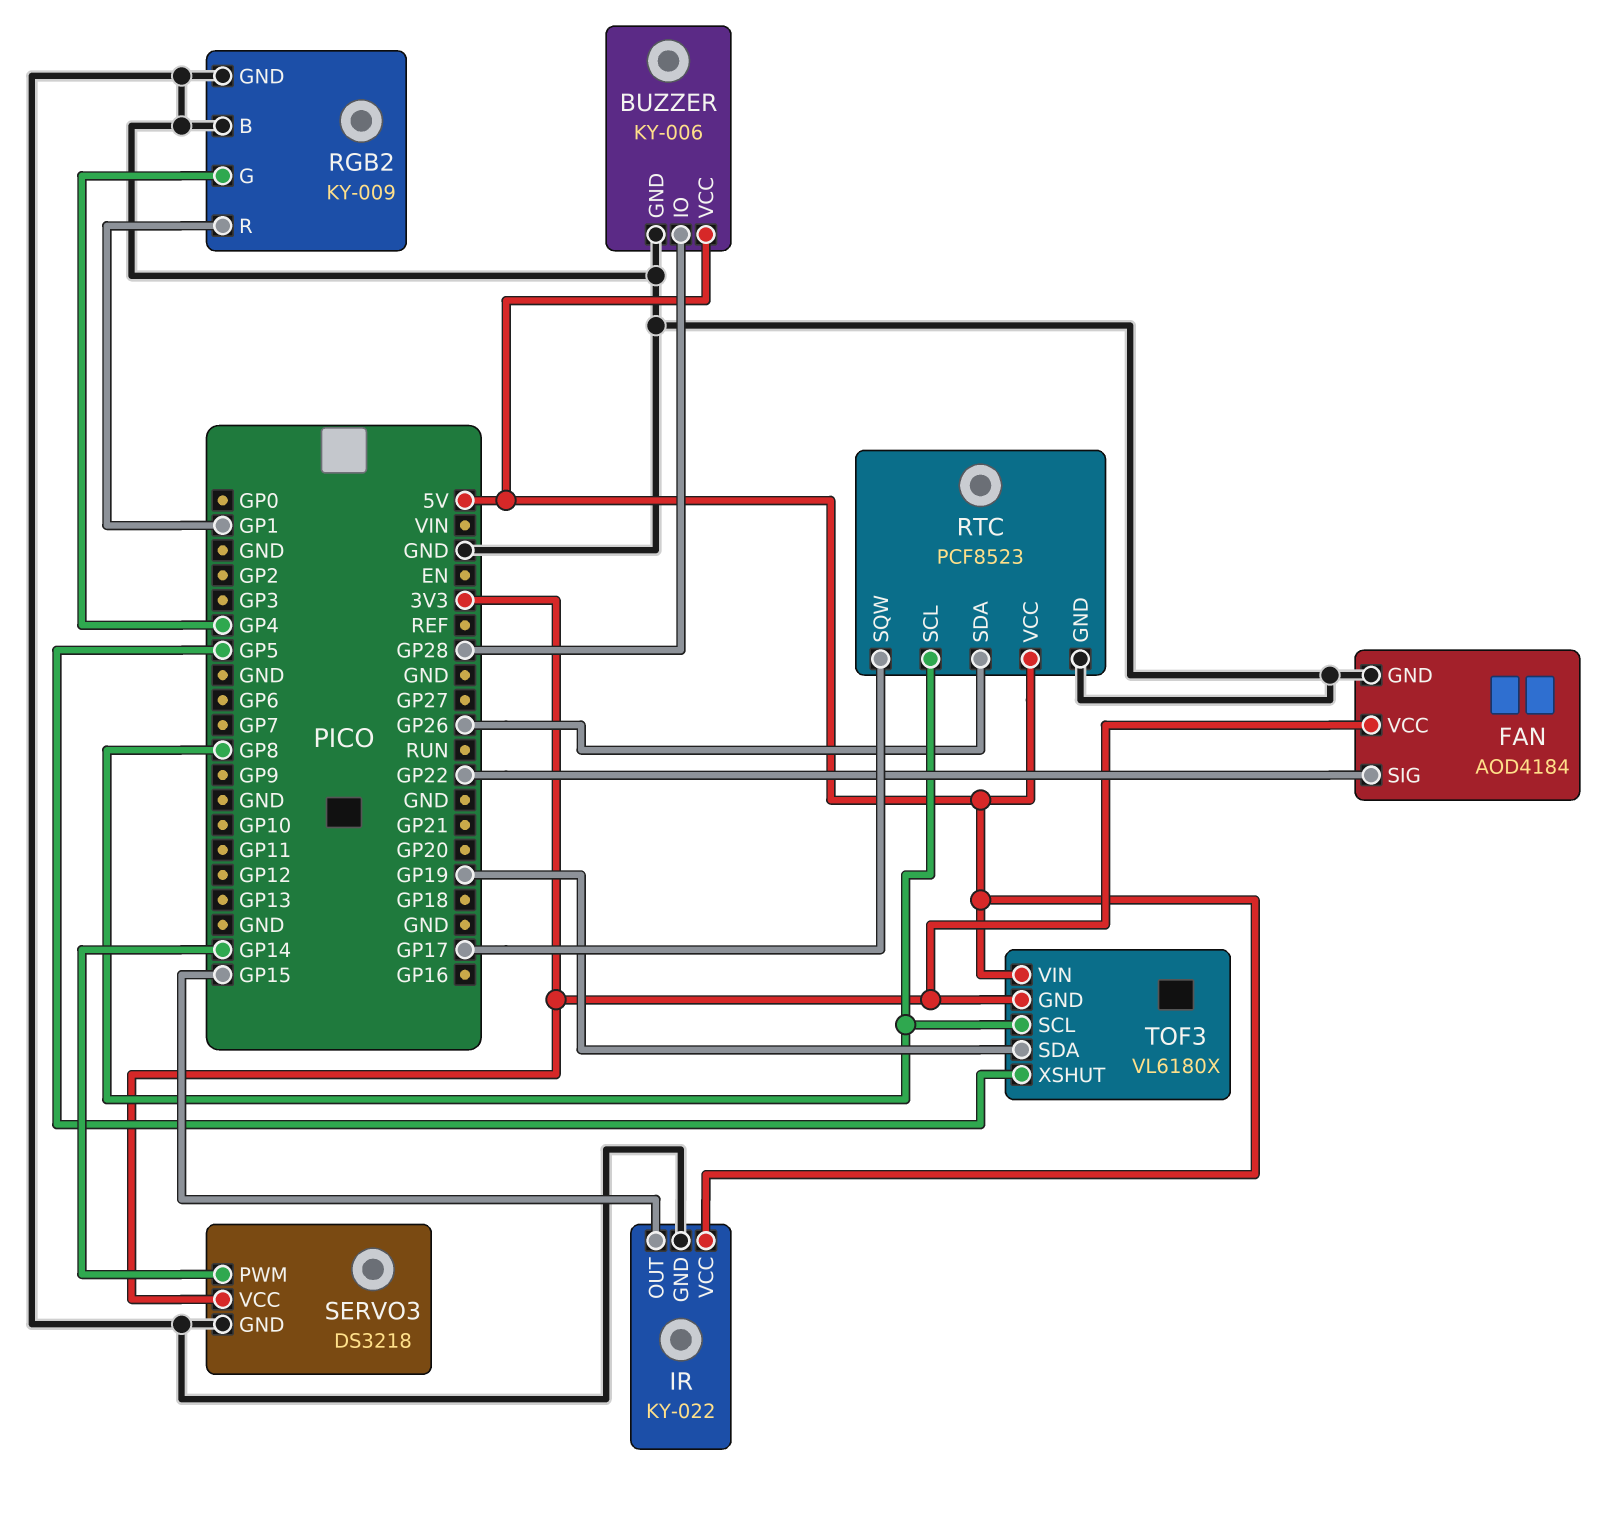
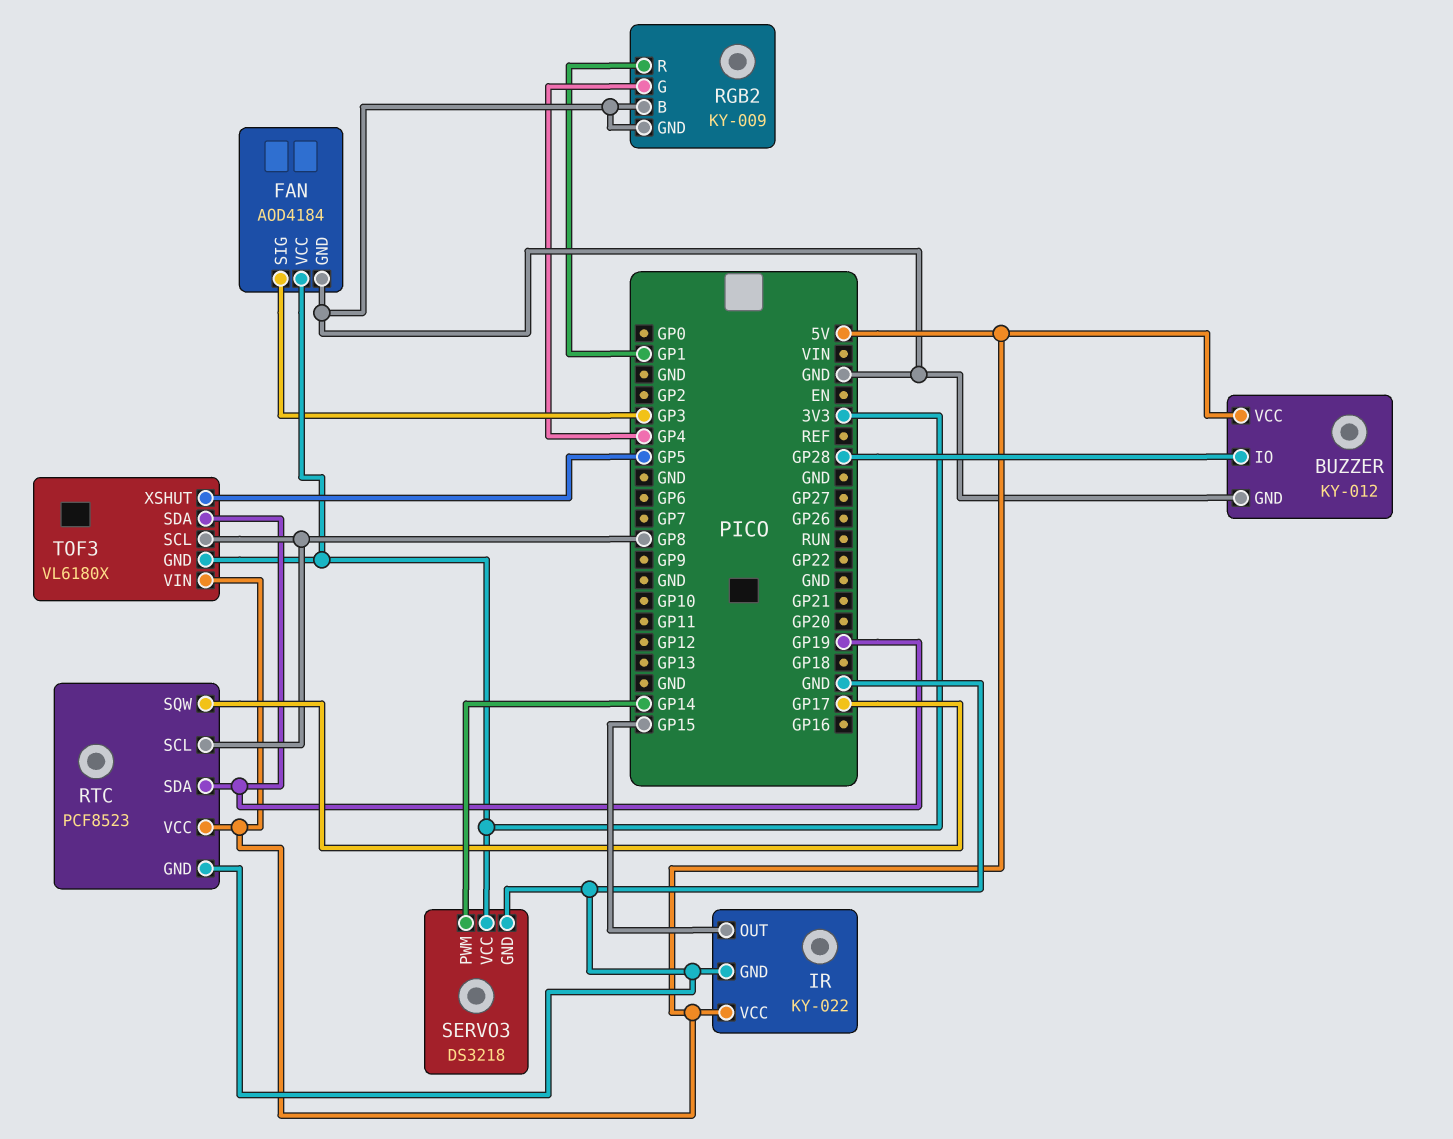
BUZZER: KY-006 -> KY-012
FAN pin SIG: GP22 -> GP3
RTC pin SDA: GP26 -> GP19

